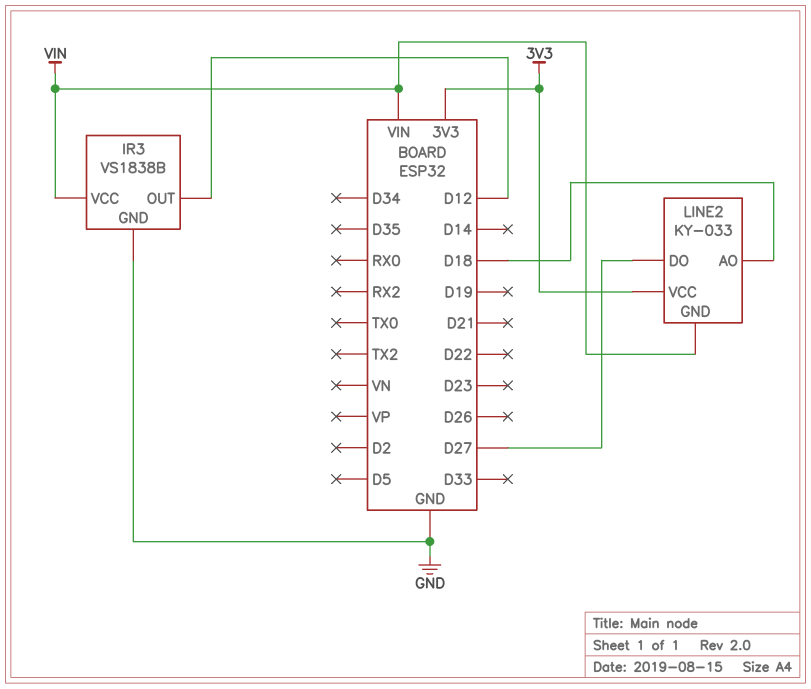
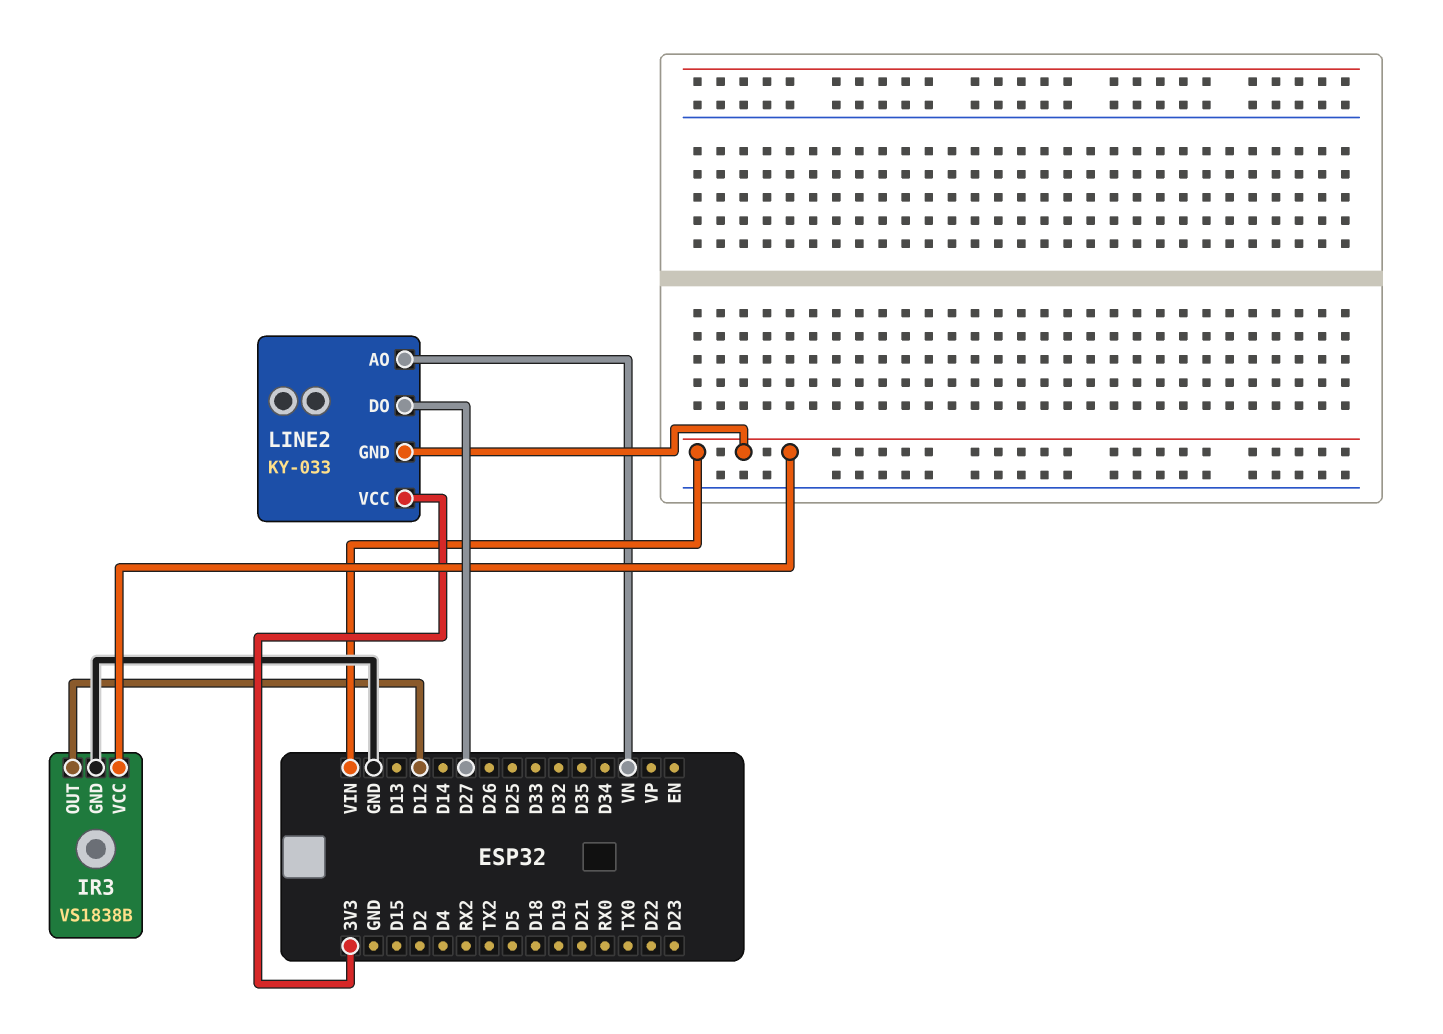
LINE2 pin AO: D18 -> VN

